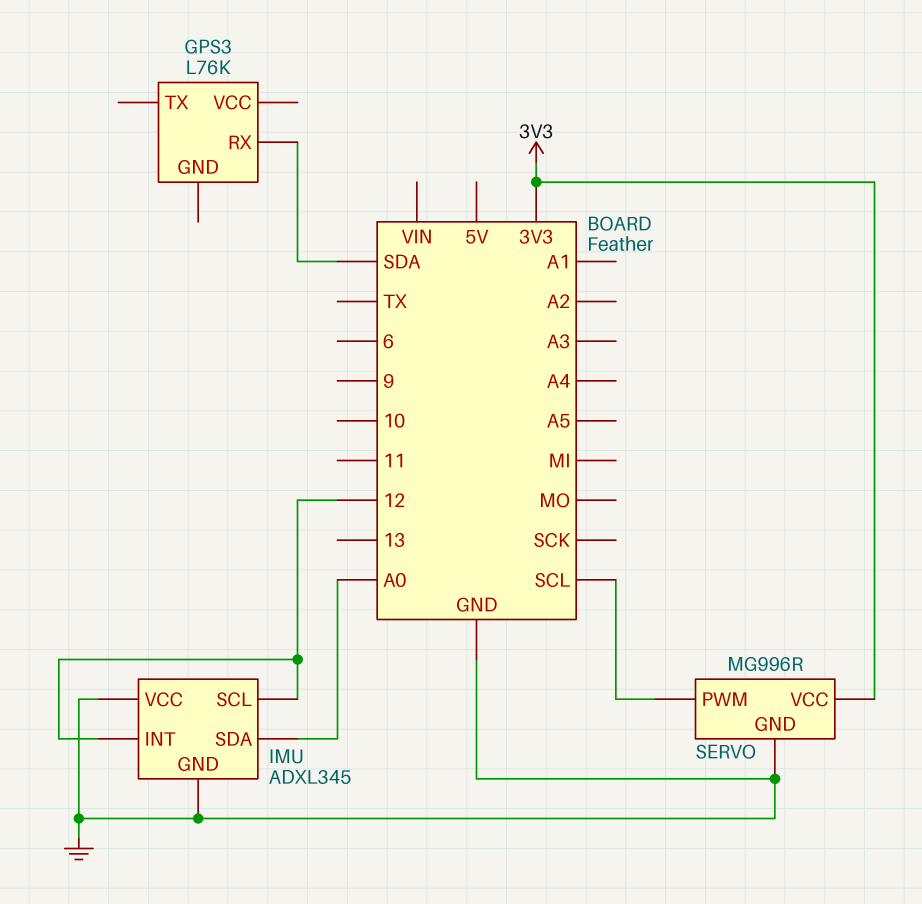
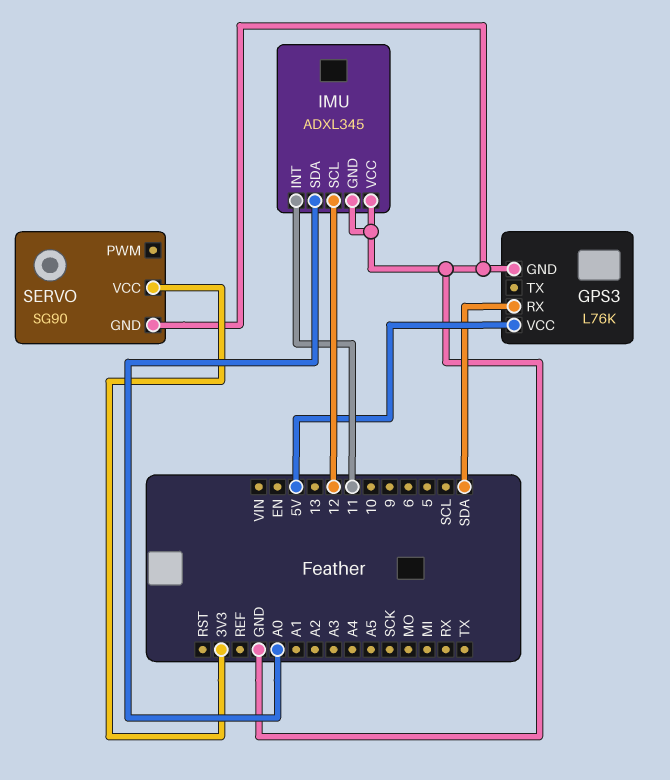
GPS3 pin GND: none -> GND
GPS3 pin VCC: none -> 5V
IMU pin INT: 12 -> 11
SERVO: MG996R -> SG90
SERVO pin PWM: SCL -> none

